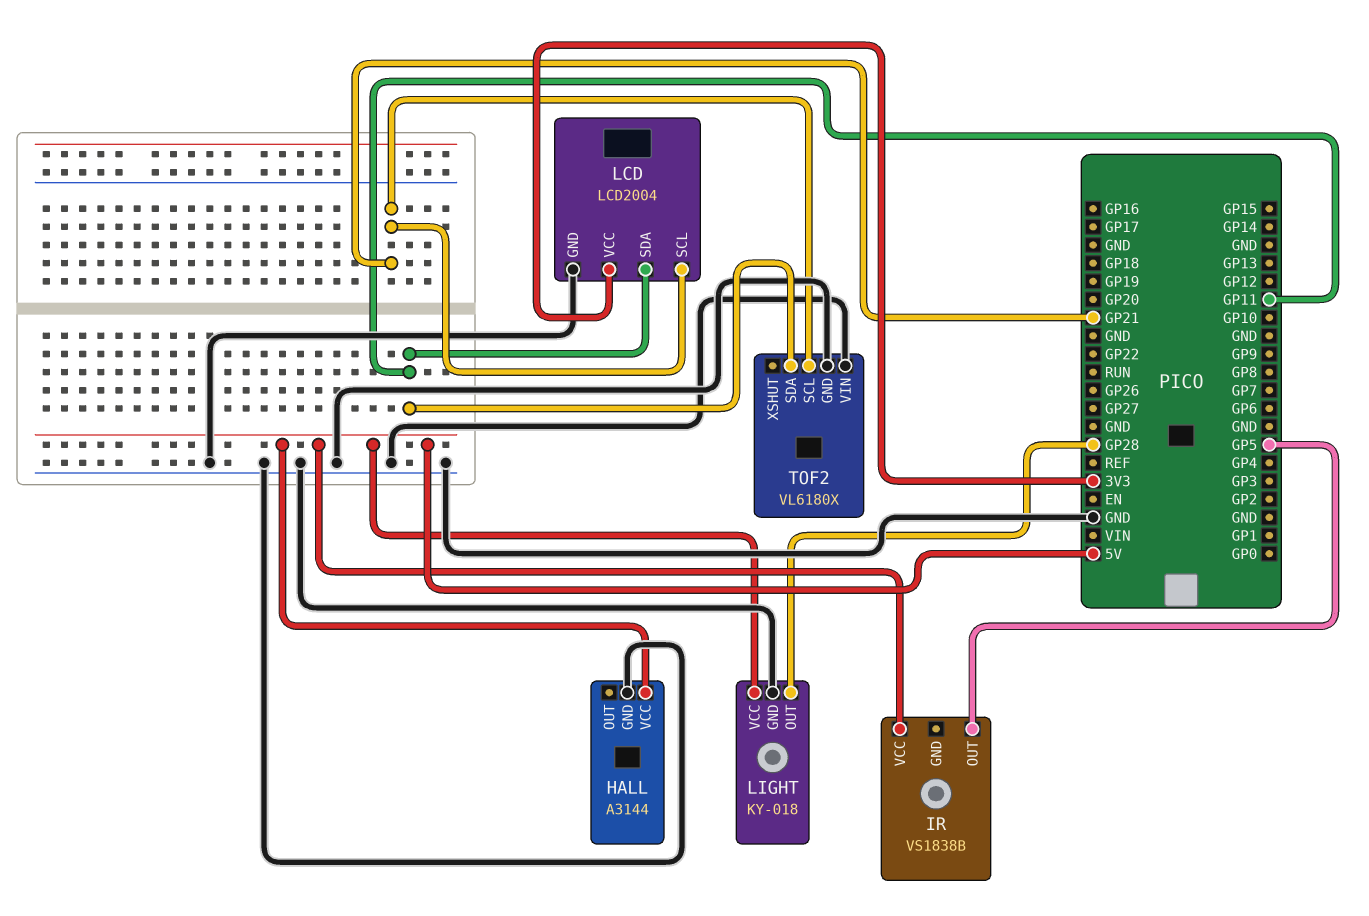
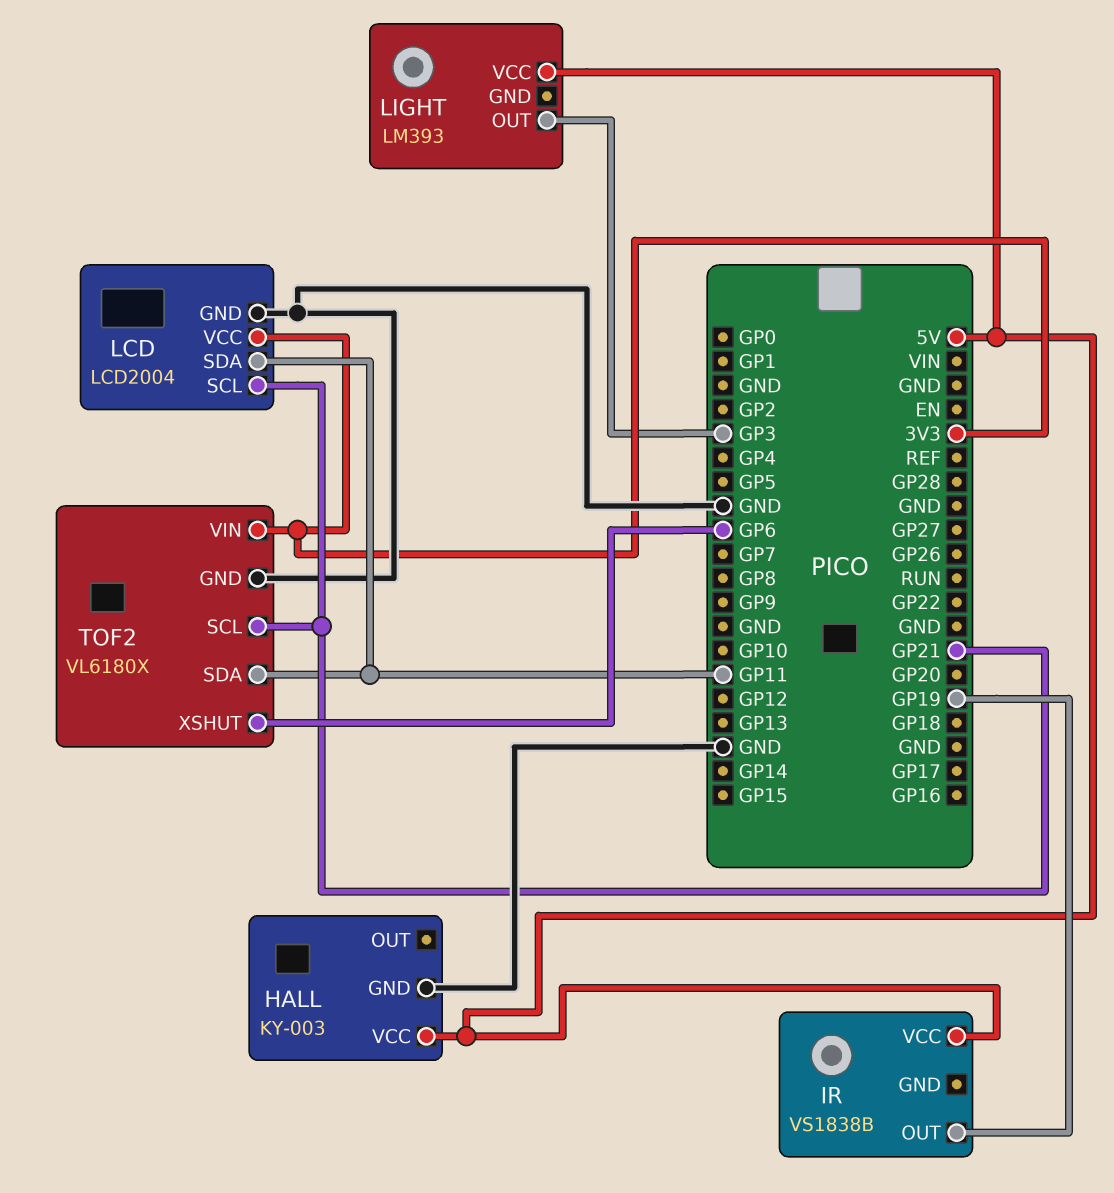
HALL: A3144 -> KY-003
IR pin OUT: GP5 -> GP19
LIGHT: KY-018 -> LM393
LIGHT pin GND: GND -> none
LIGHT pin OUT: GP28 -> GP3
TOF2 pin VIN: GND -> 3V3
TOF2 pin XSHUT: none -> GP6

